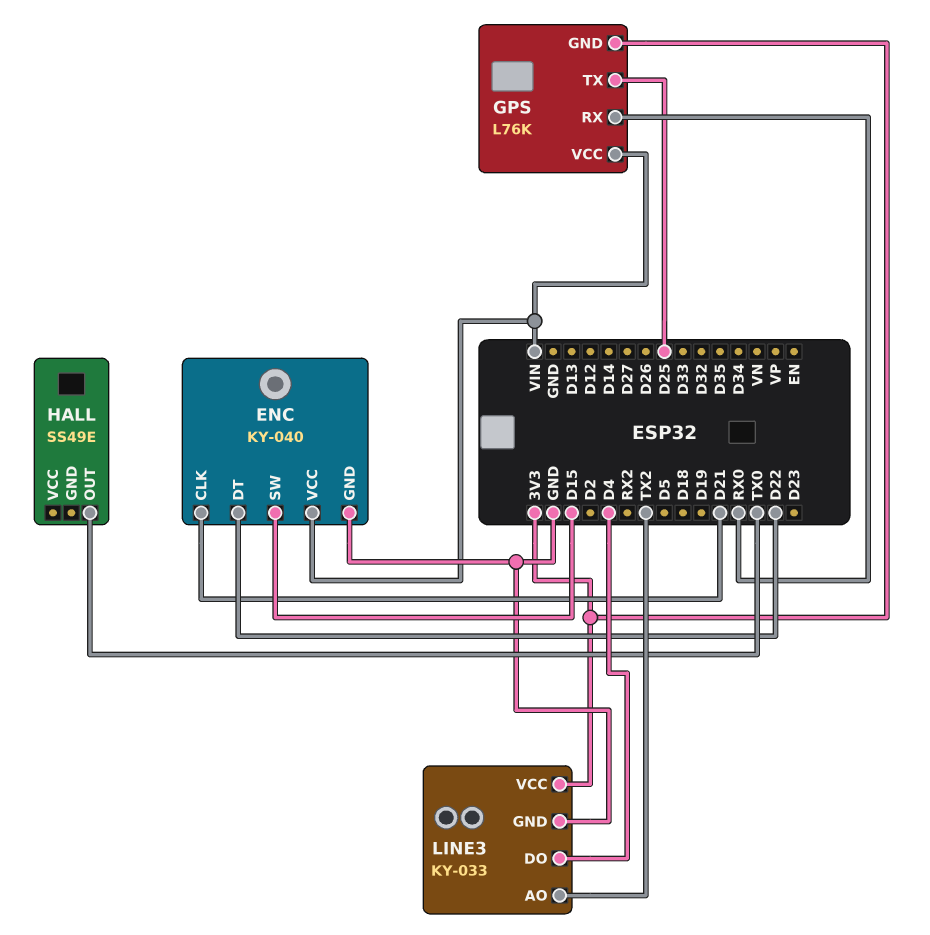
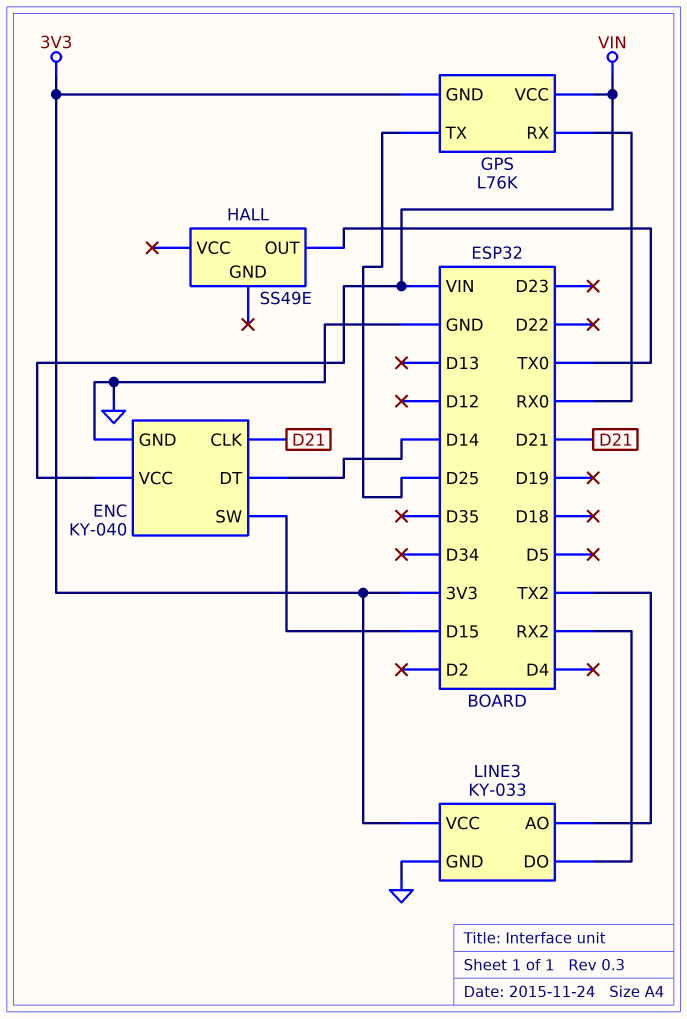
ENC pin DT: D22 -> D14
LINE3 pin DO: D4 -> RX2

